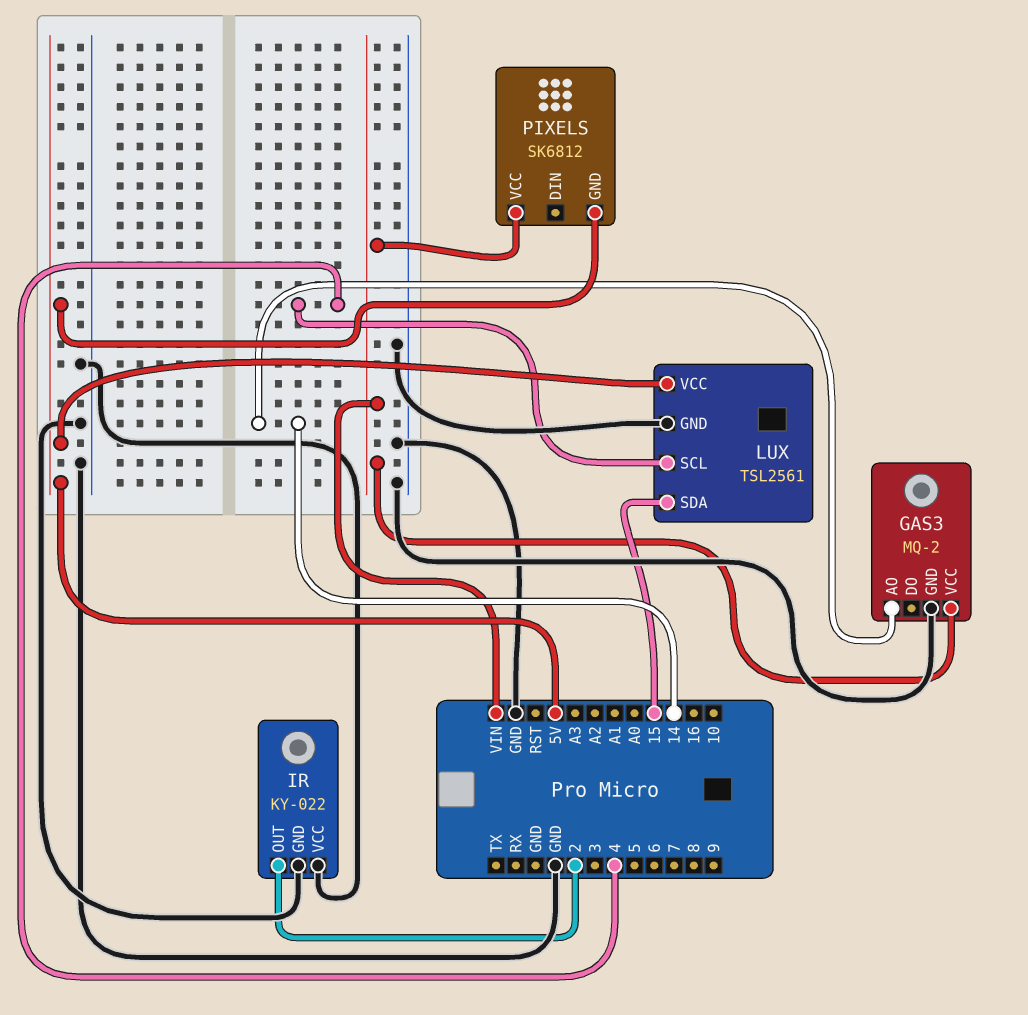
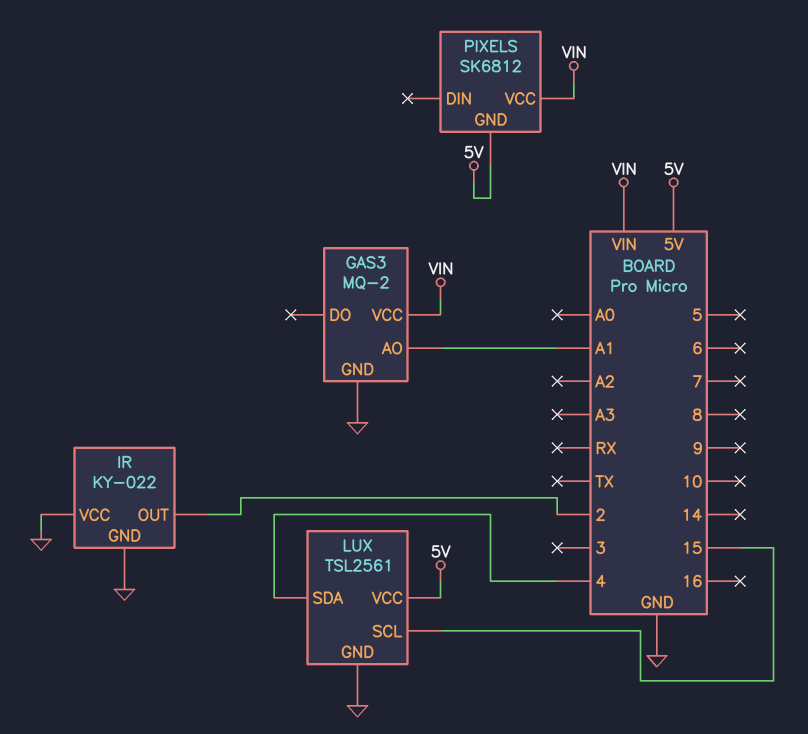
GAS3 pin AO: 14 -> A1
LUX pin SCL: 4 -> 15
LUX pin SDA: 15 -> 4

